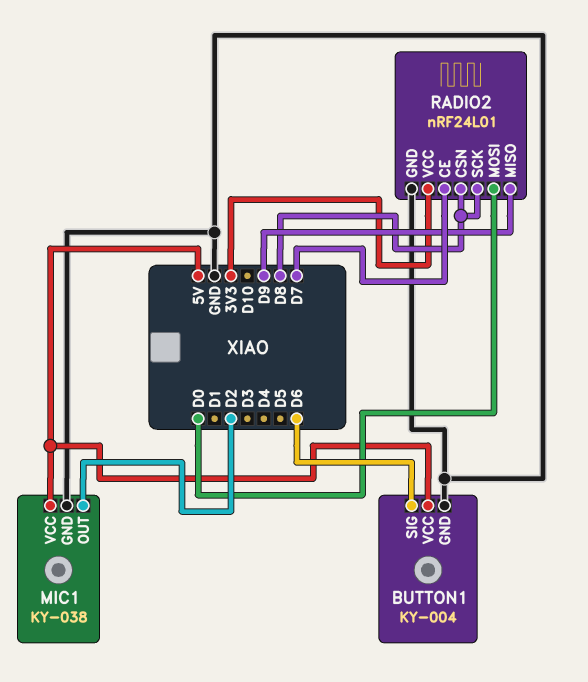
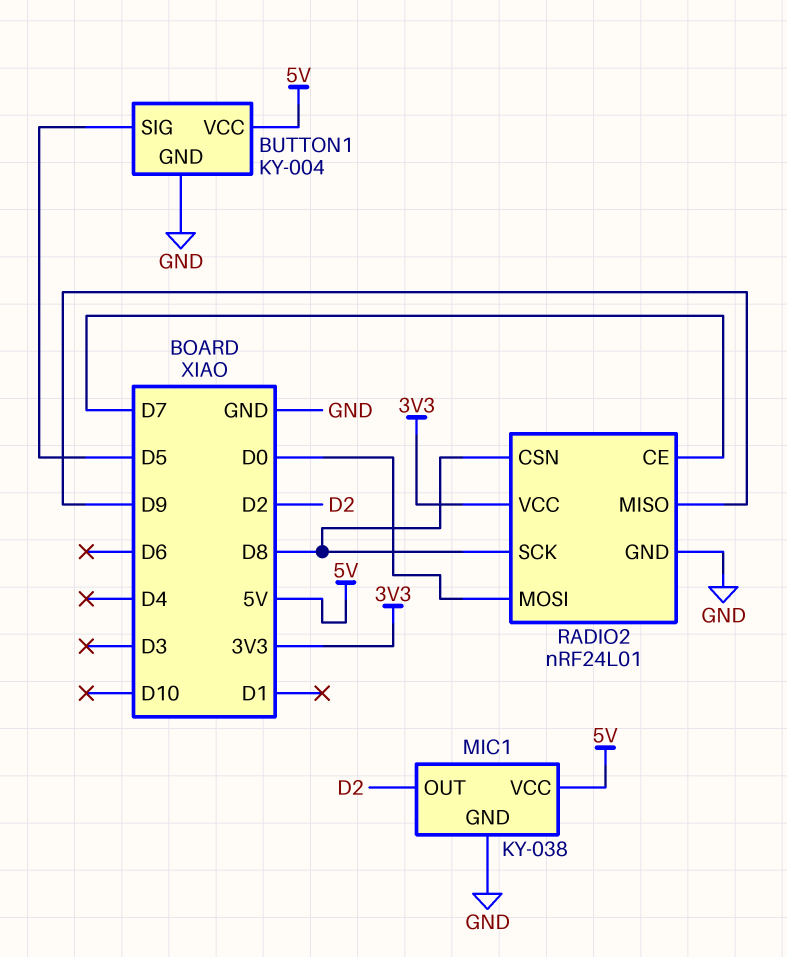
BUTTON1 pin SIG: D6 -> D5

